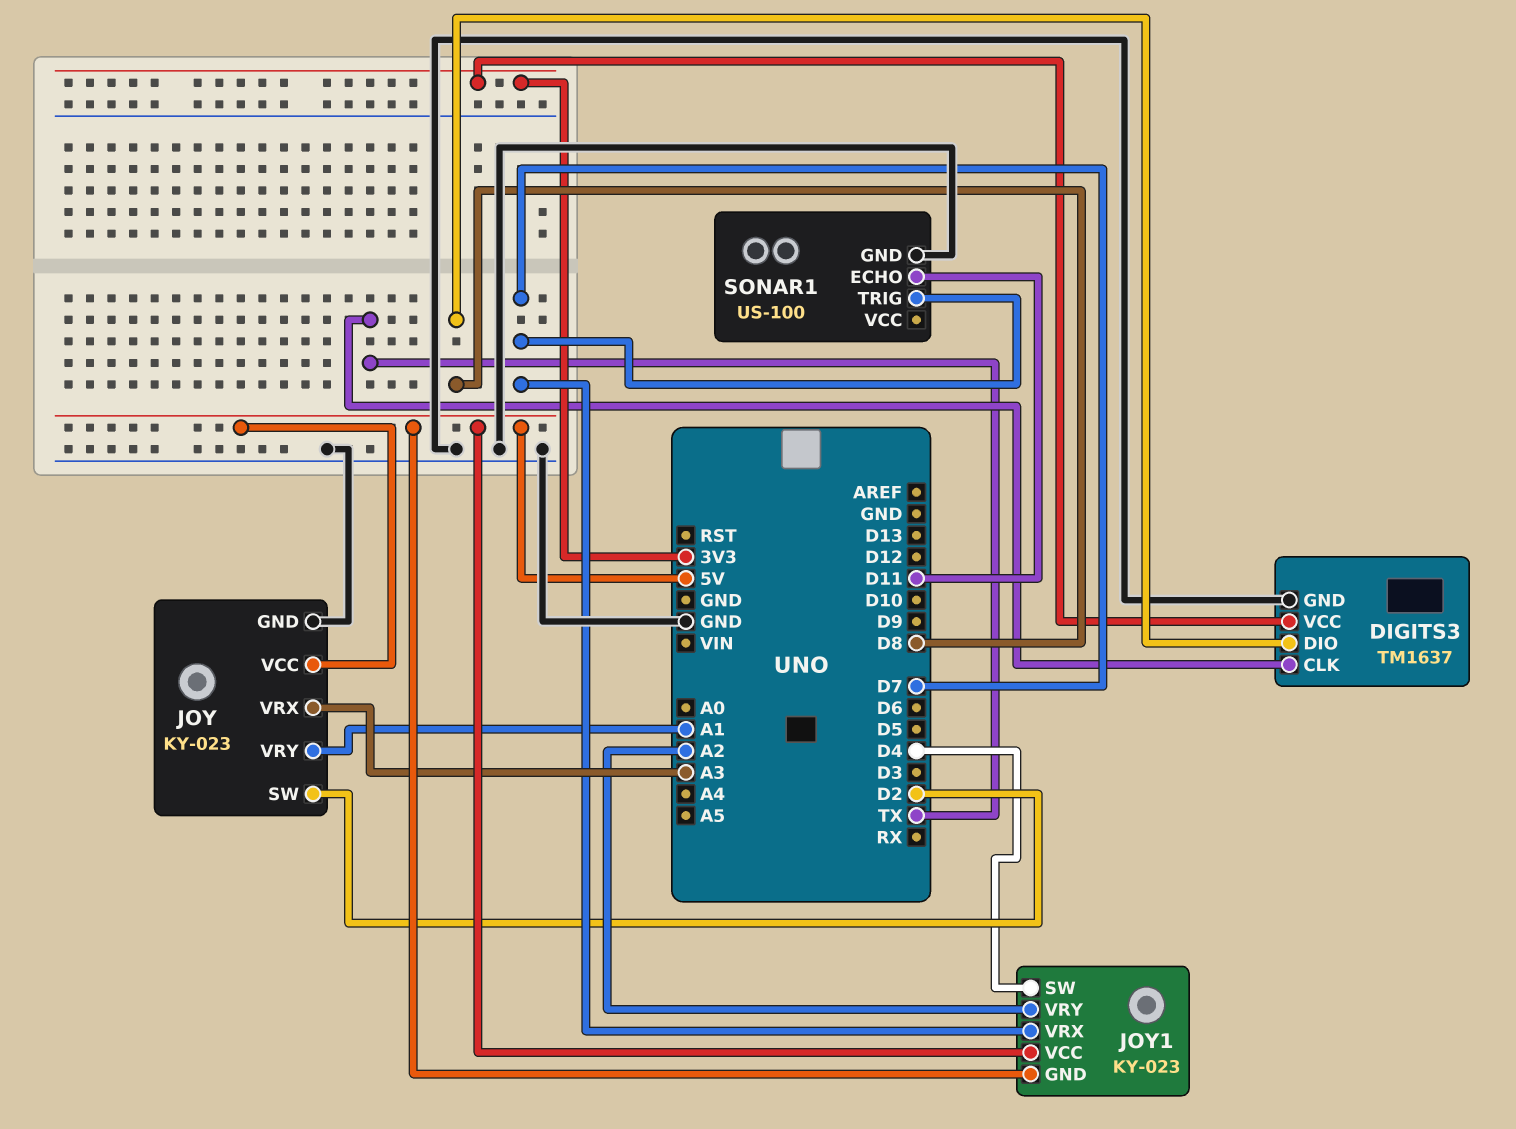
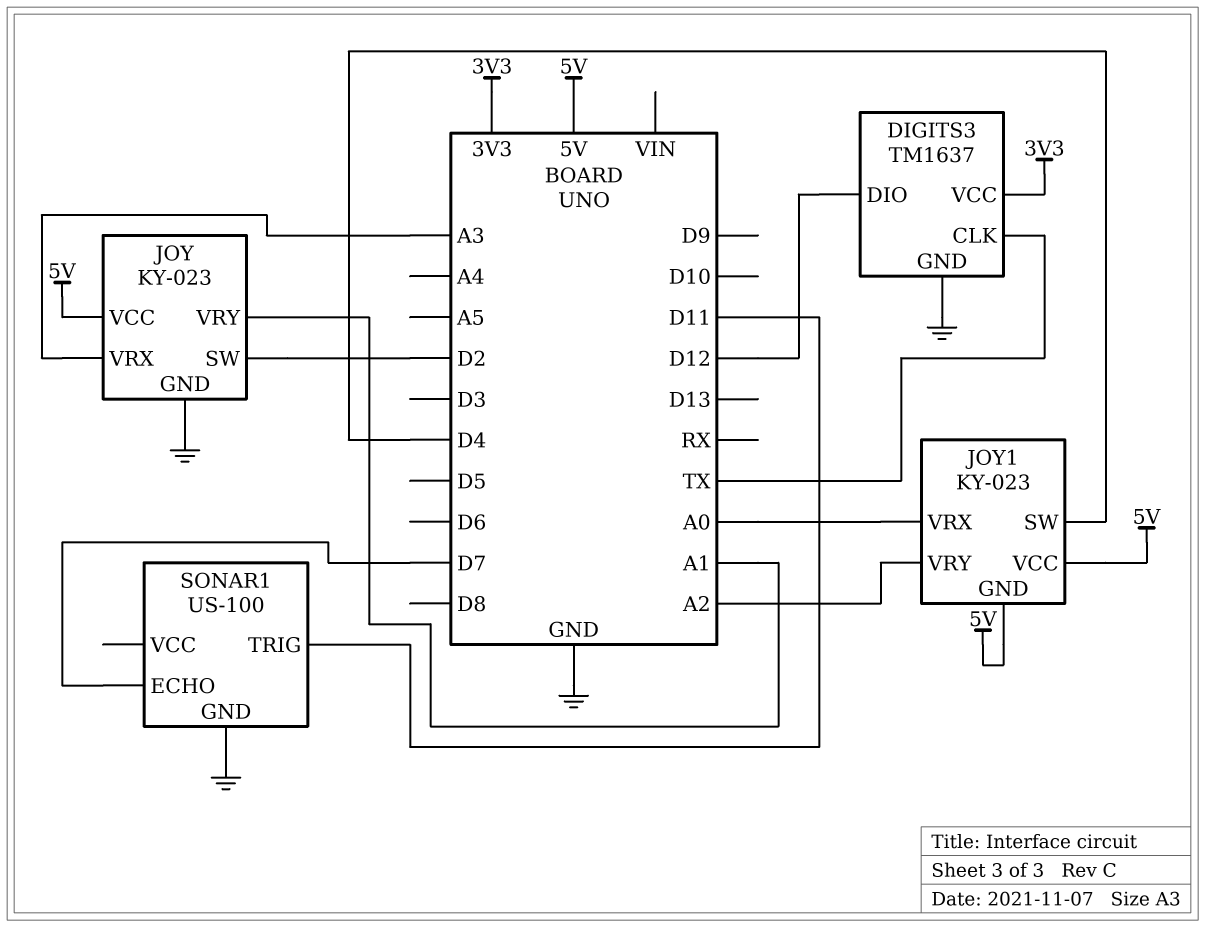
DIGITS3 pin DIO: D8 -> D12
JOY1 pin VRX: D7 -> A0
SONAR1 pin ECHO: D11 -> D7
SONAR1 pin TRIG: D7 -> D11

